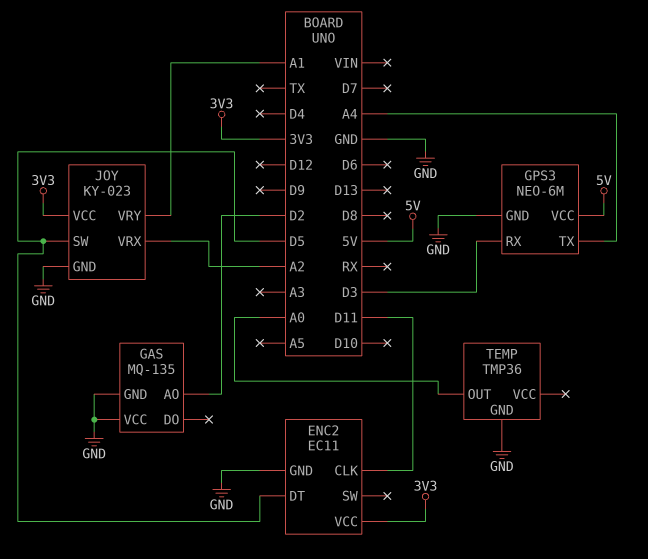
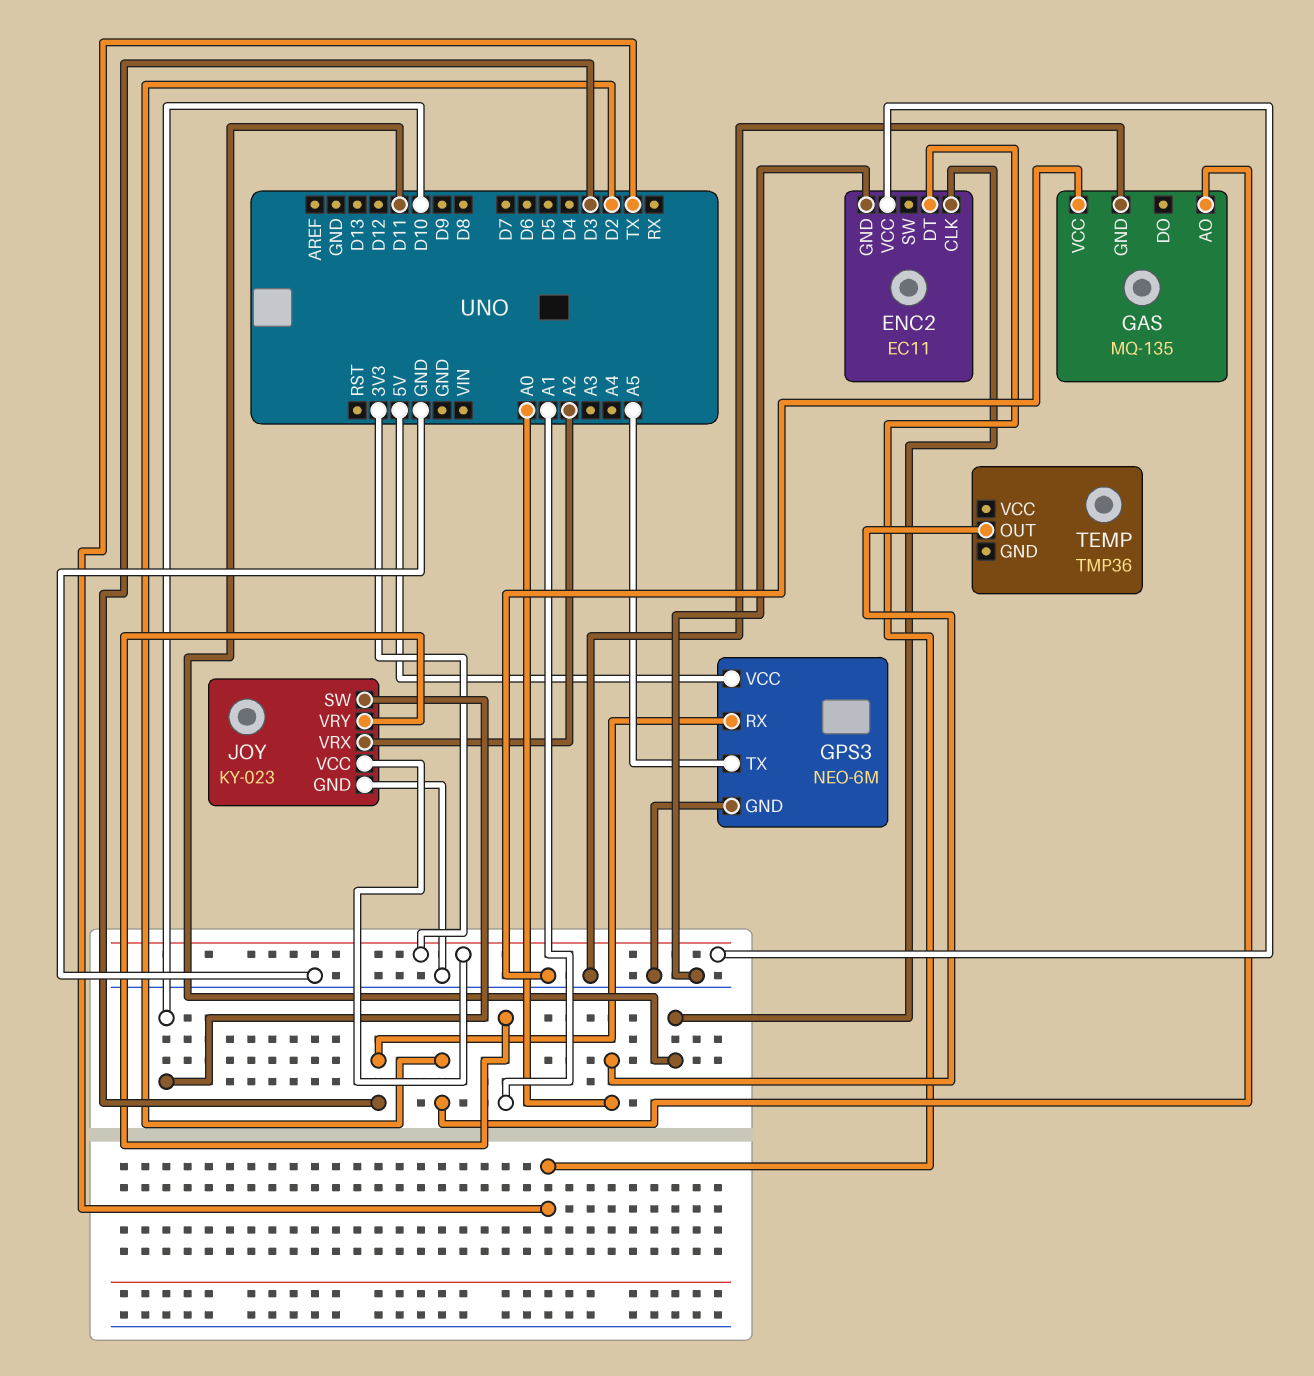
ENC2 pin DT: D5 -> TX
GPS3 pin TX: A4 -> A5
JOY pin SW: D5 -> D10
TEMP pin GND: GND -> none

